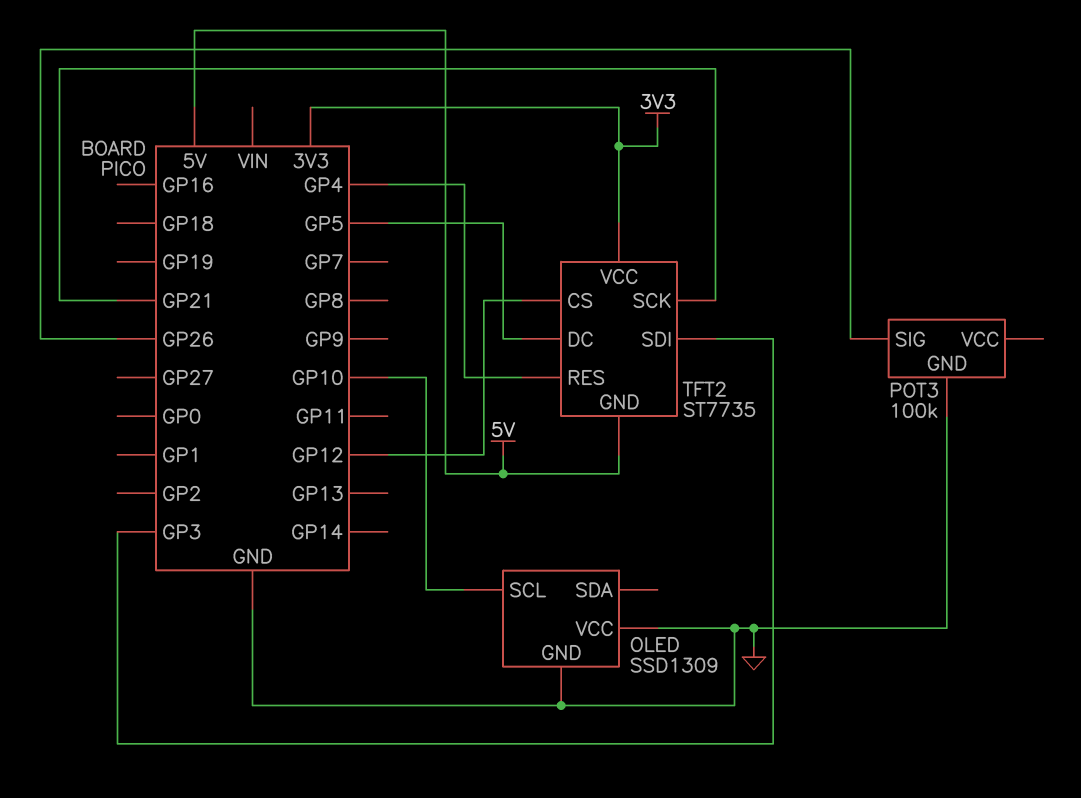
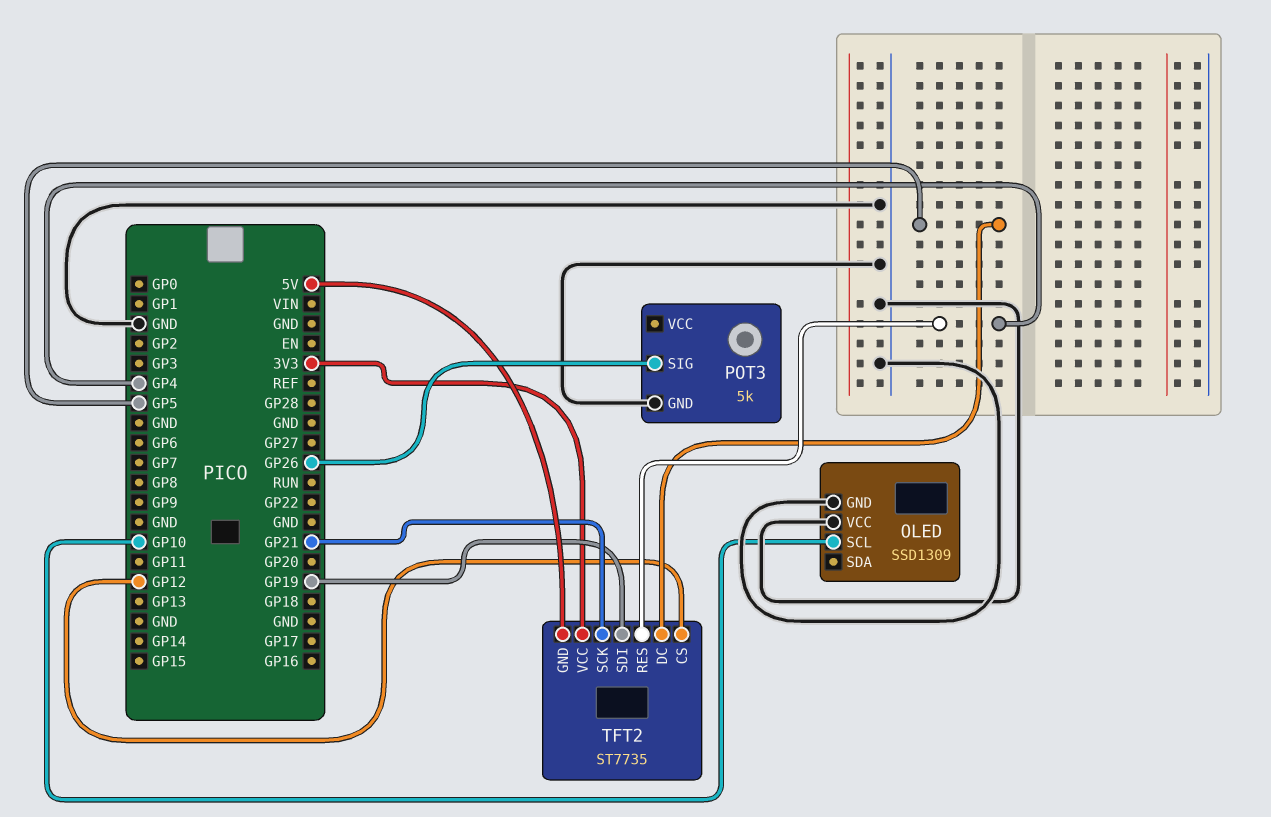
POT3: 100k -> 5k
TFT2 pin SDI: GP3 -> GP19

